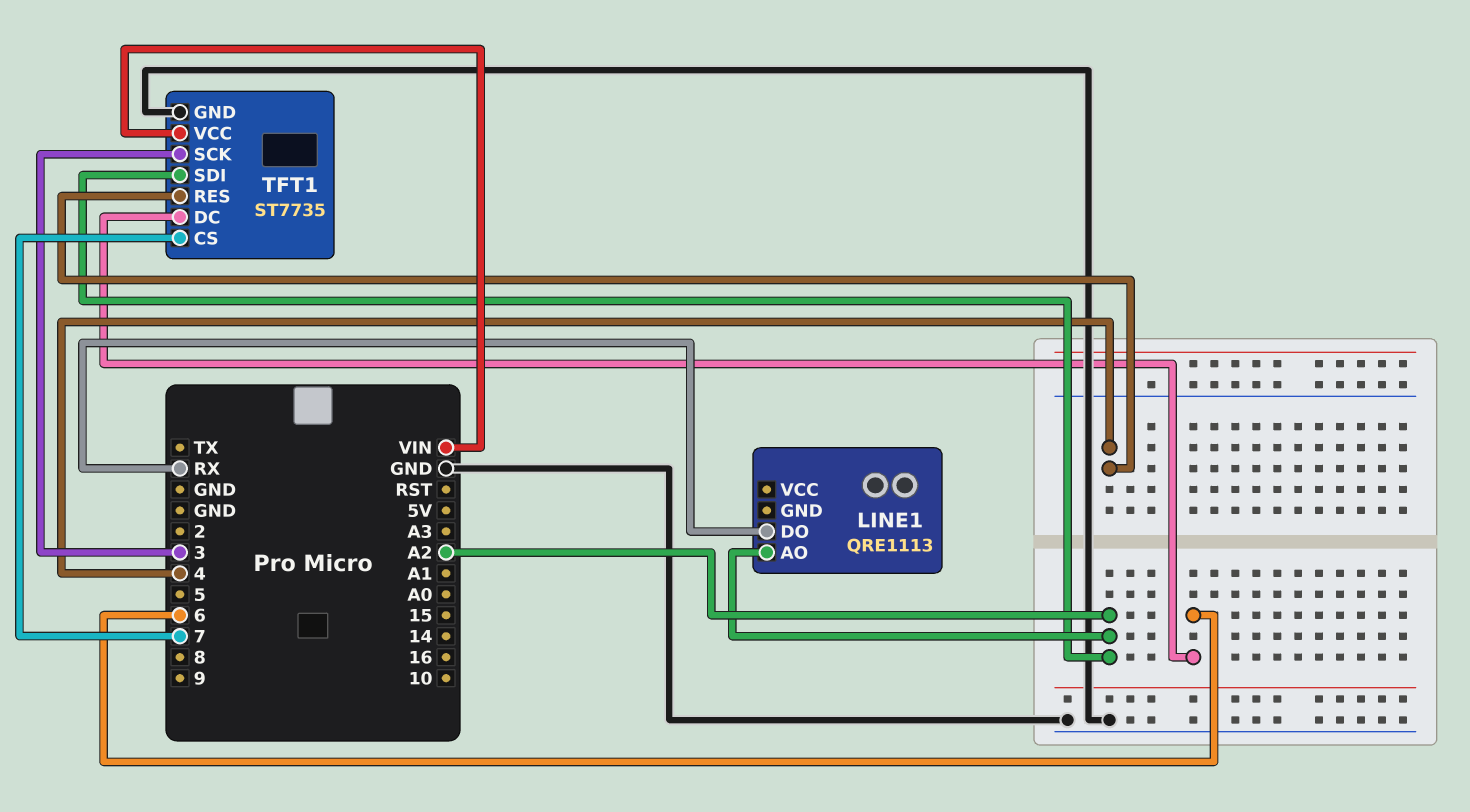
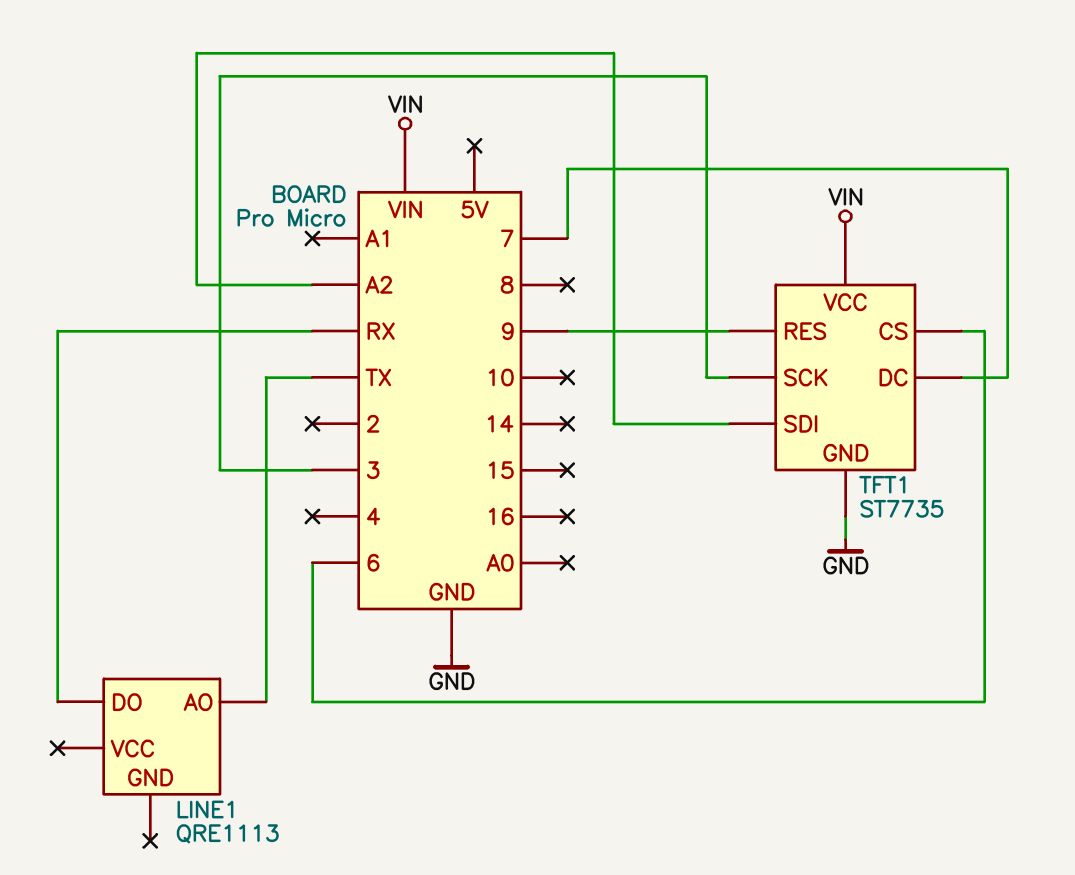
LINE1 pin AO: A2 -> TX
TFT1 pin CS: 7 -> 6
TFT1 pin DC: 6 -> 7
TFT1 pin RES: 4 -> 9

